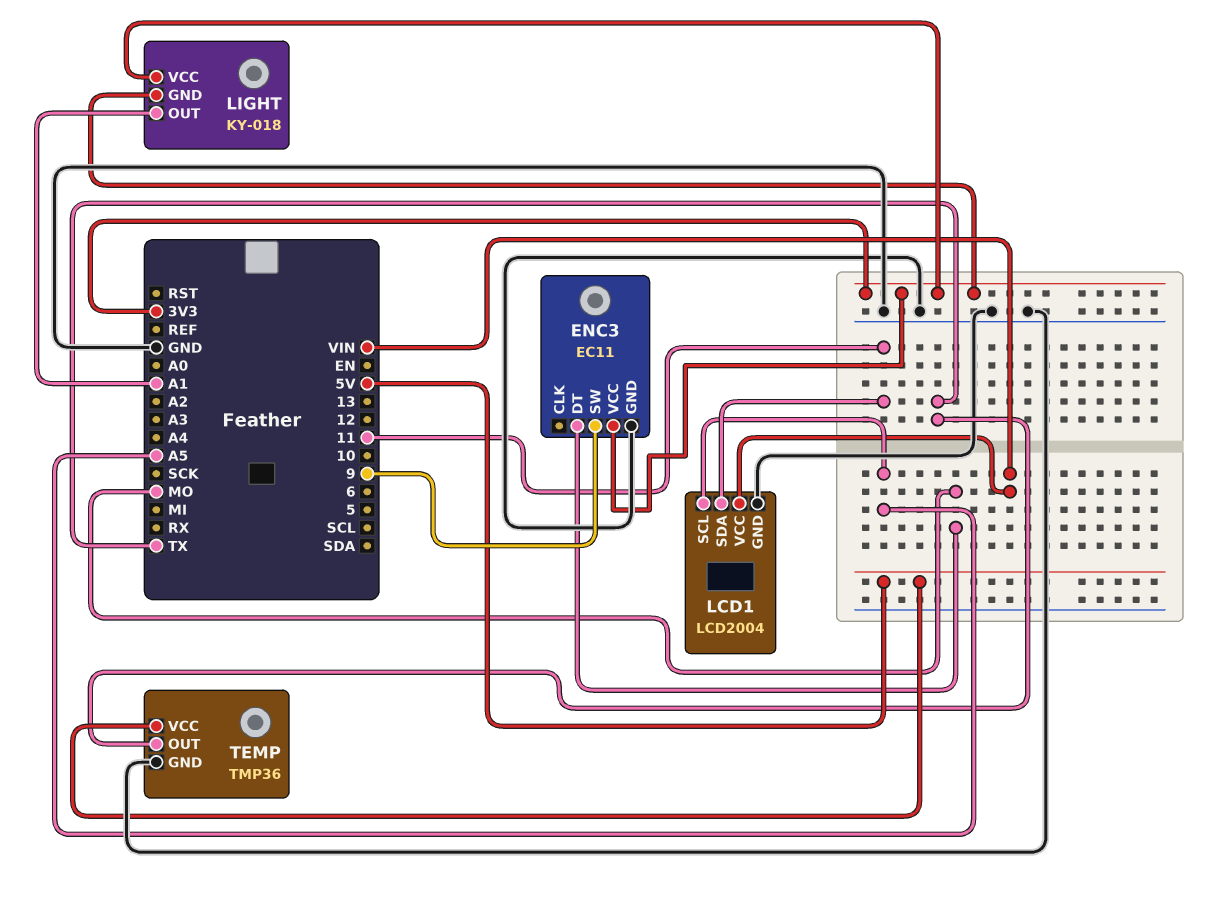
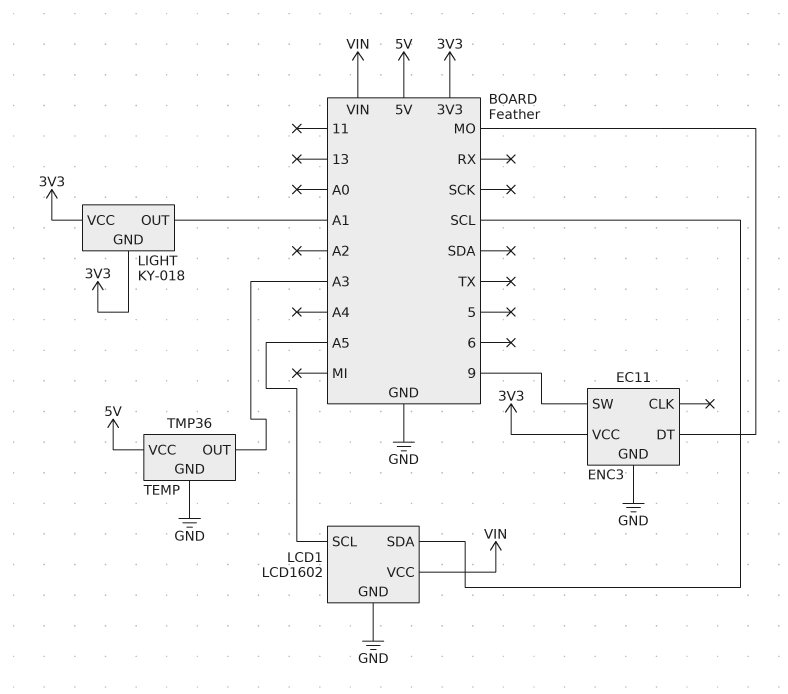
LCD1: LCD2004 -> LCD1602
LCD1 pin SDA: 11 -> SCL
TEMP pin OUT: TX -> A3

